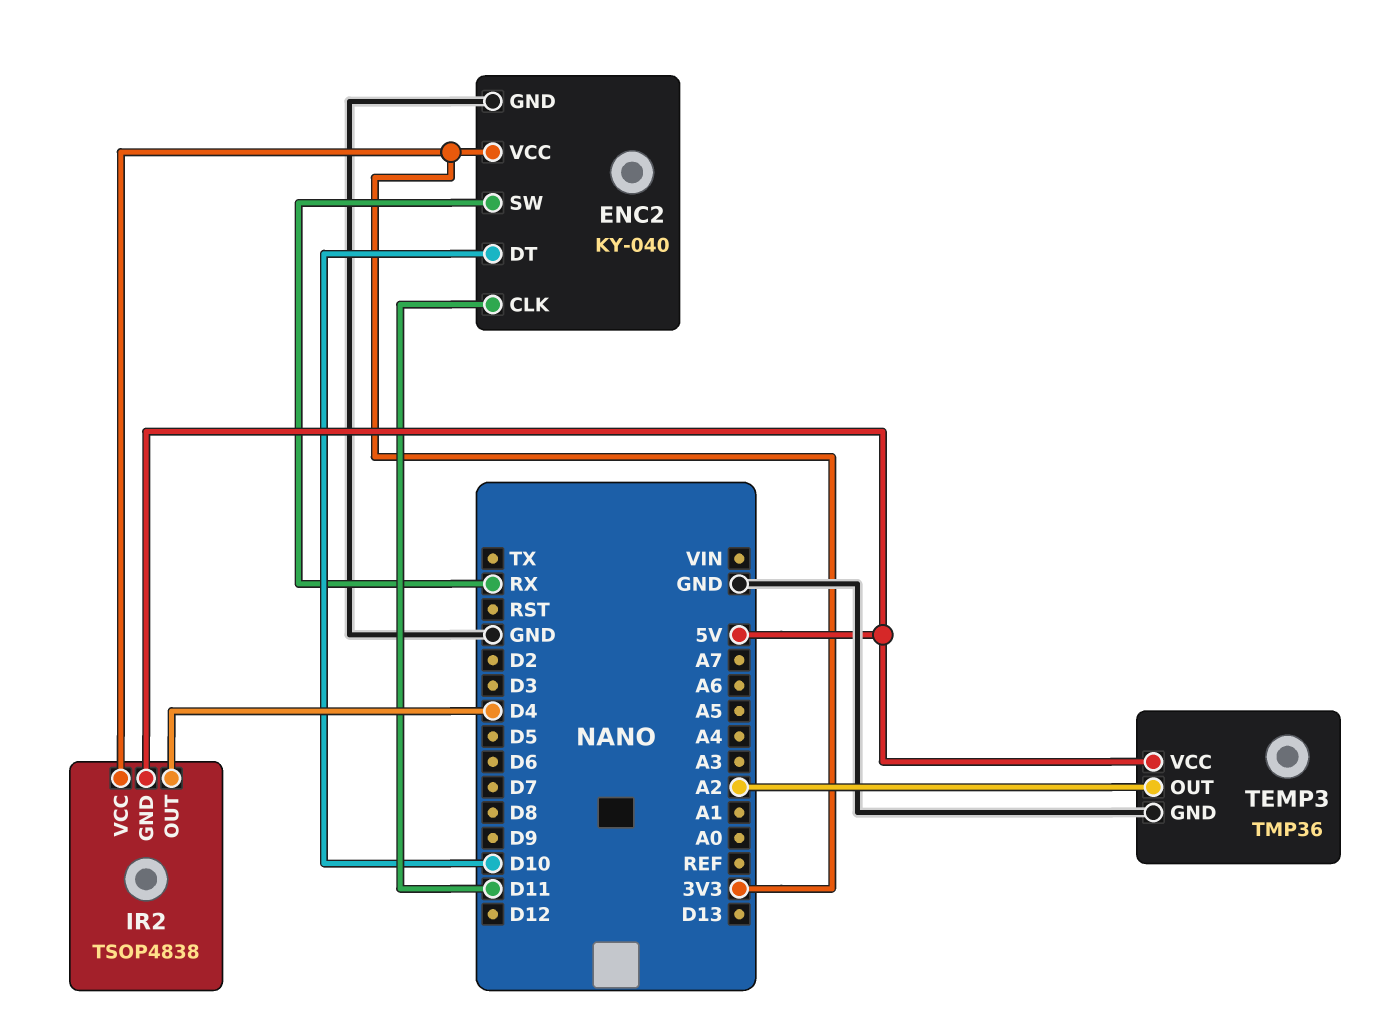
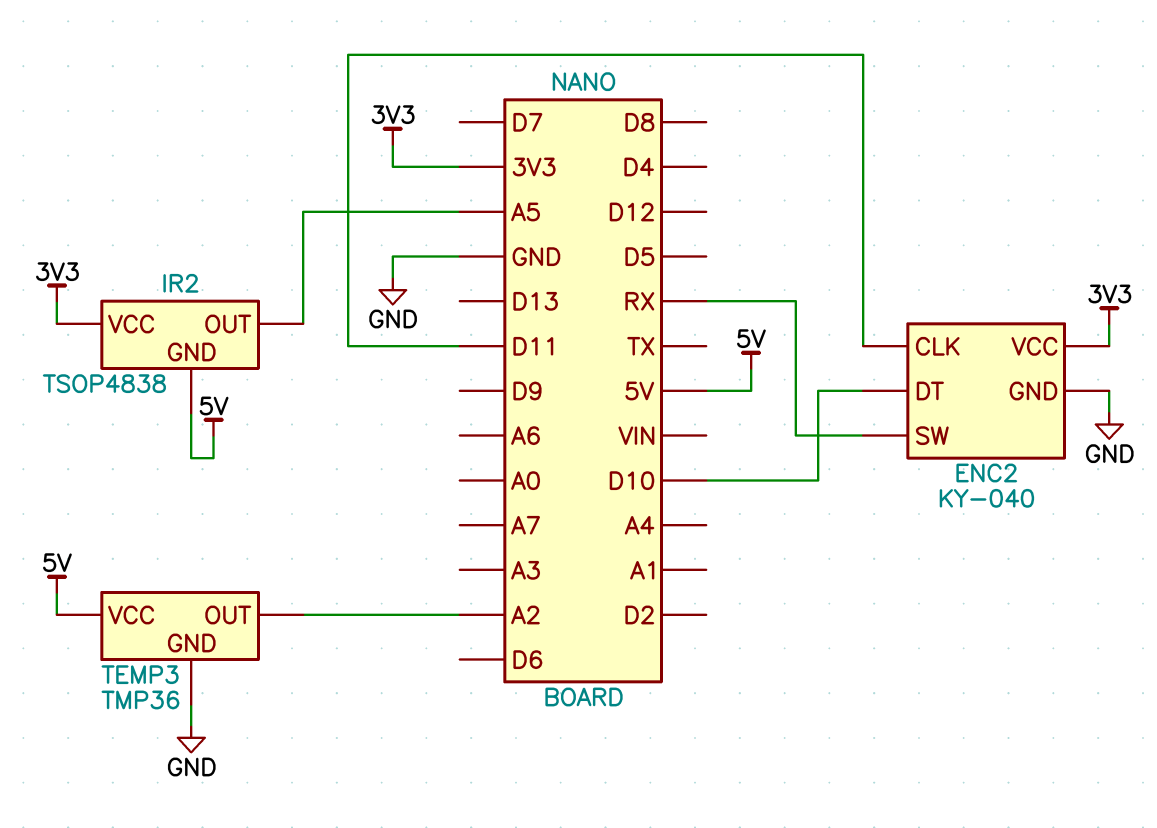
IR2 pin OUT: D4 -> A5

